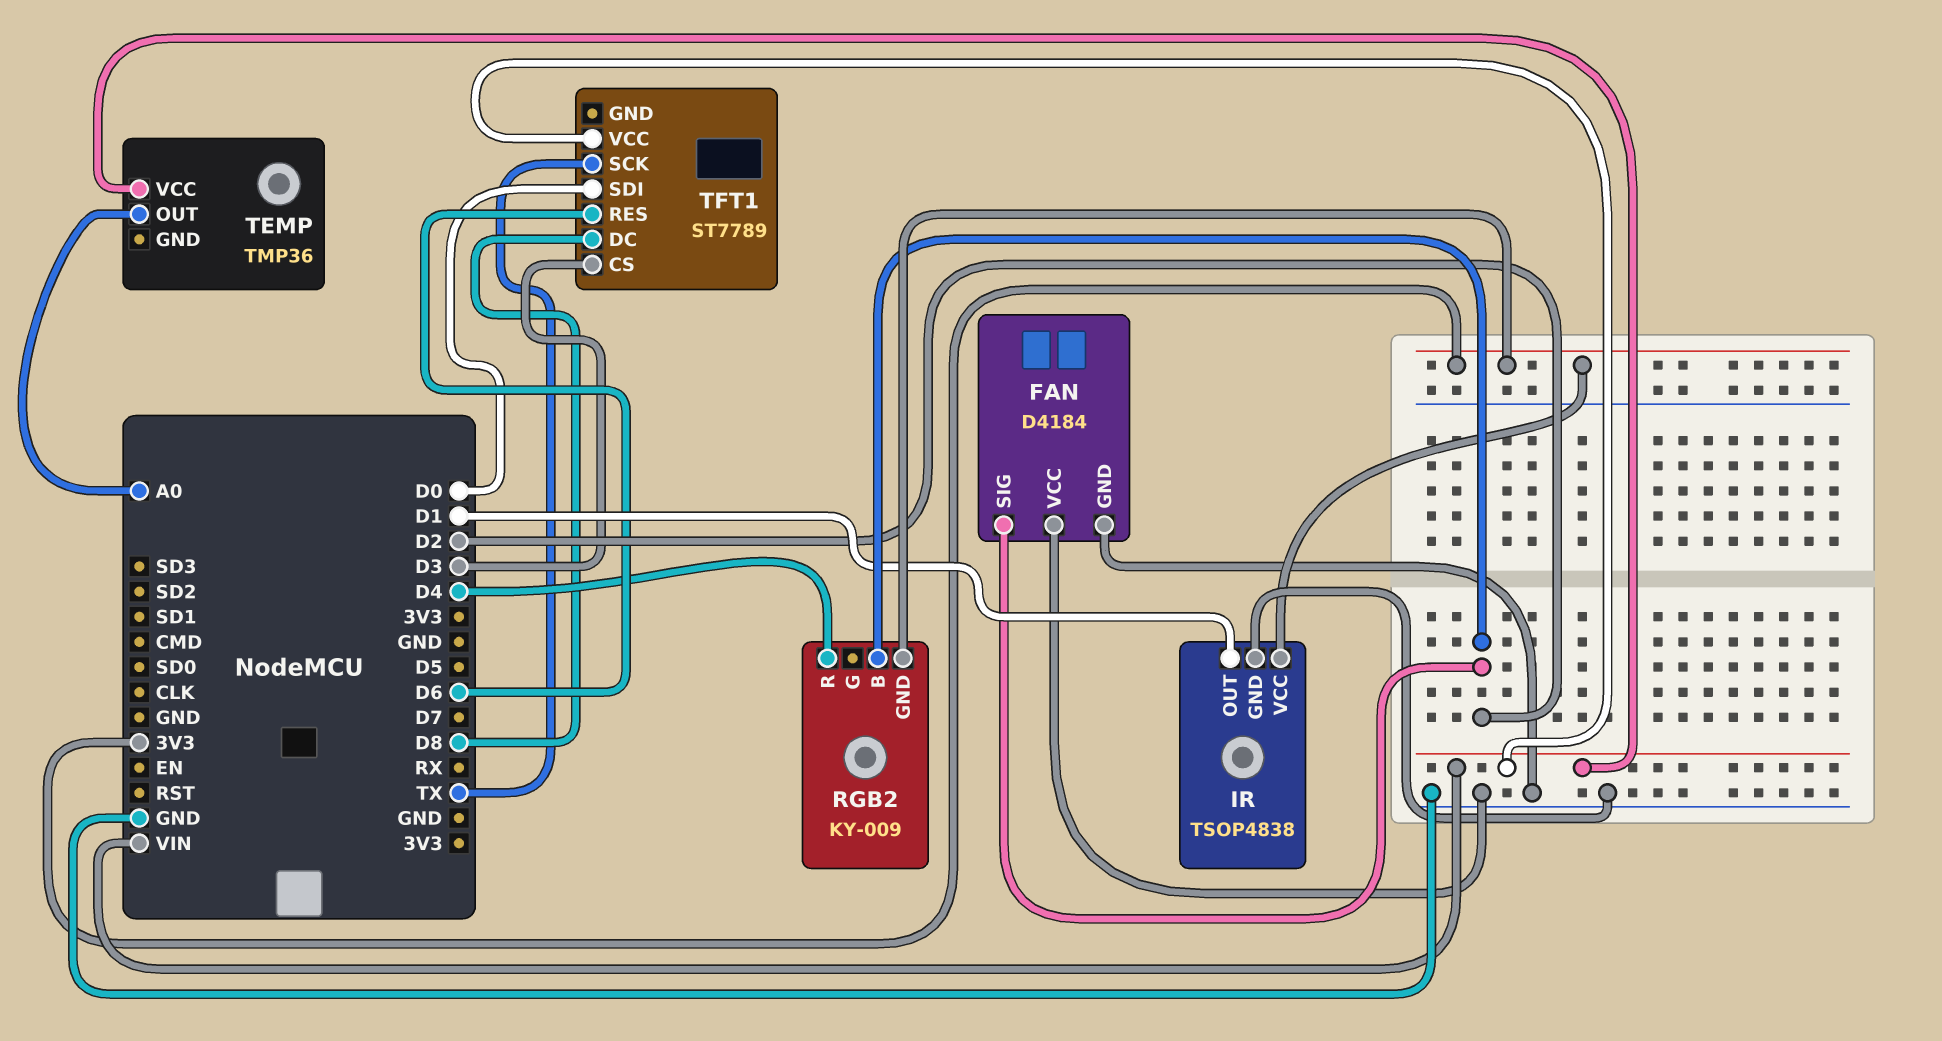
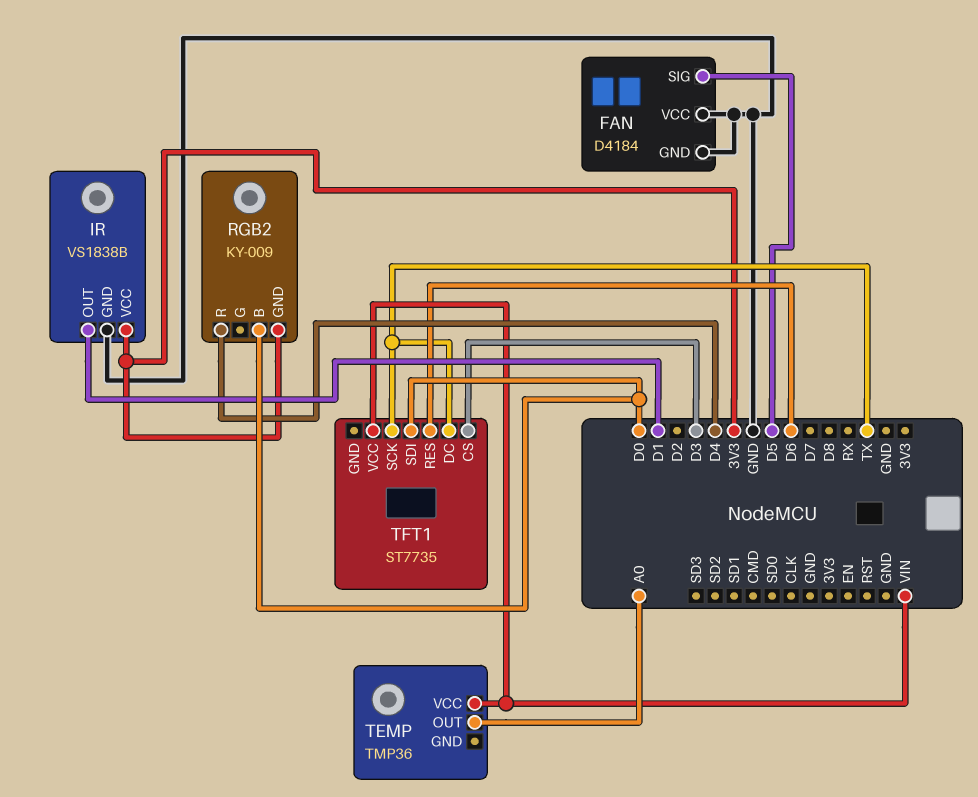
FAN pin SIG: D2 -> D5
IR: TSOP4838 -> VS1838B
RGB2 pin B: D2 -> D0
TFT1: ST7789 -> ST7735
TFT1 pin DC: D8 -> TX

